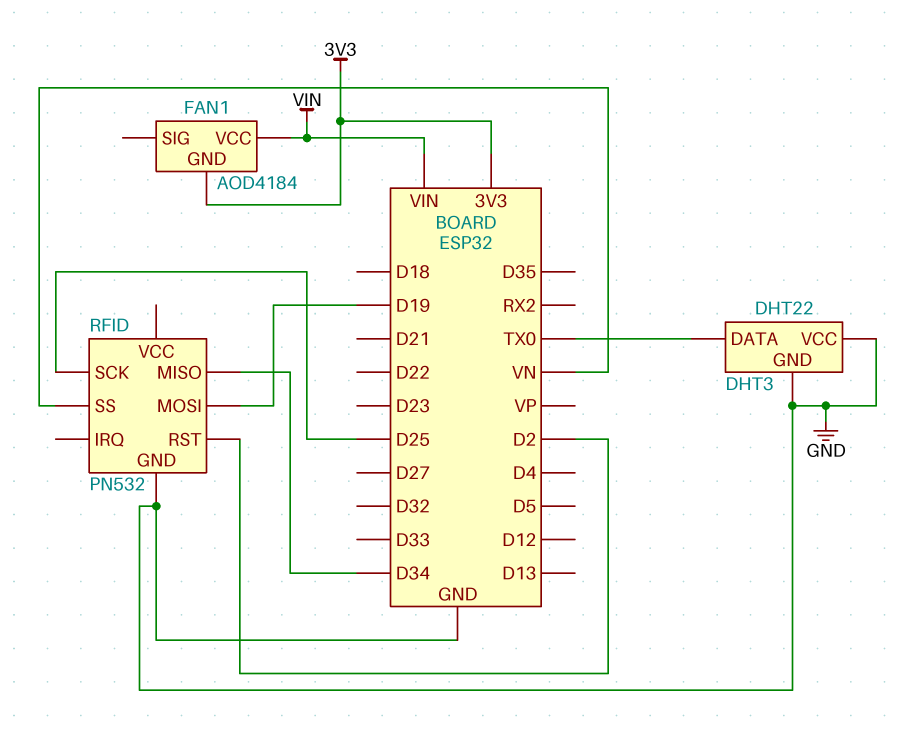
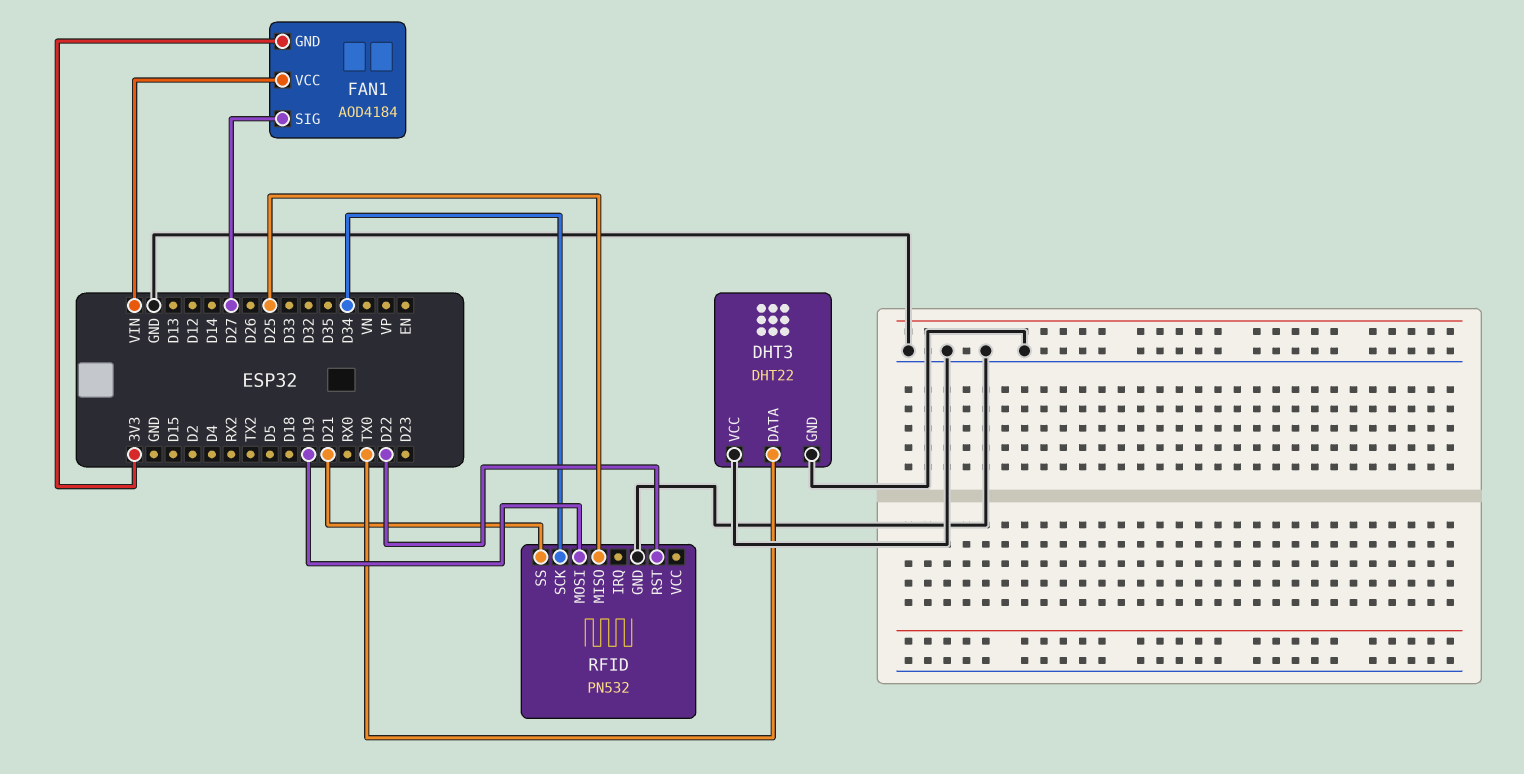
FAN1 pin SIG: none -> D27
RFID pin MISO: D34 -> D25
RFID pin RST: D2 -> D22
RFID pin SCK: D25 -> D34
RFID pin SS: VN -> D21

